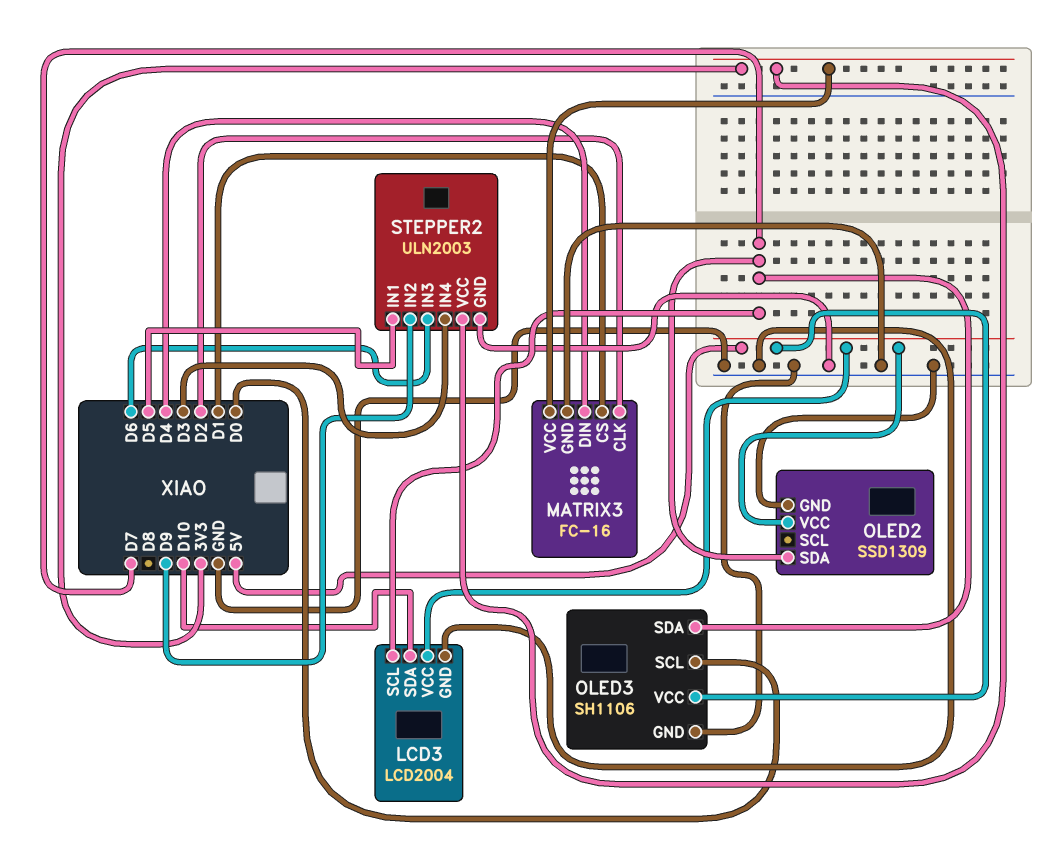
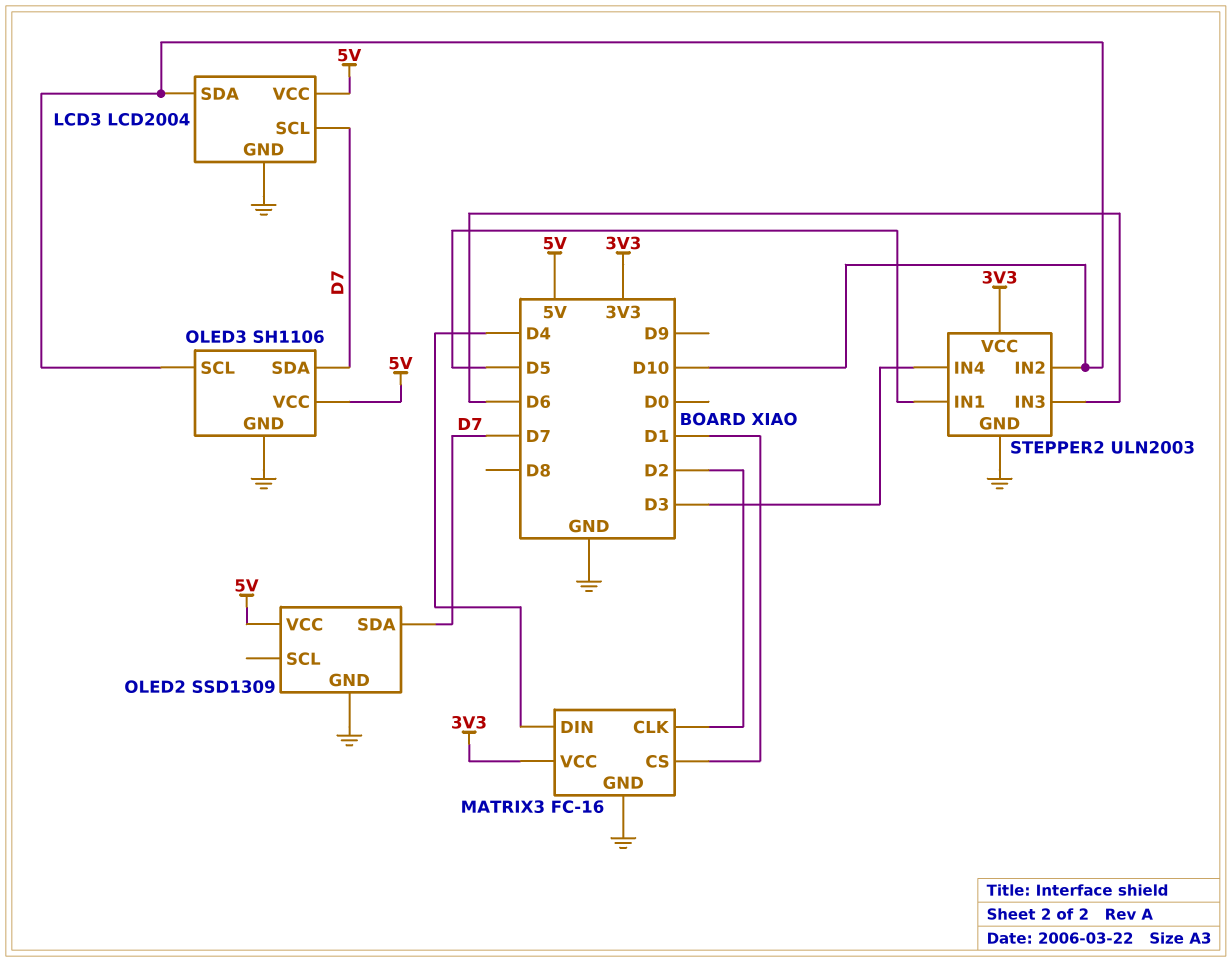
OLED3 pin SCL: D0 -> D10
STEPPER2 pin IN2: D9 -> D10

